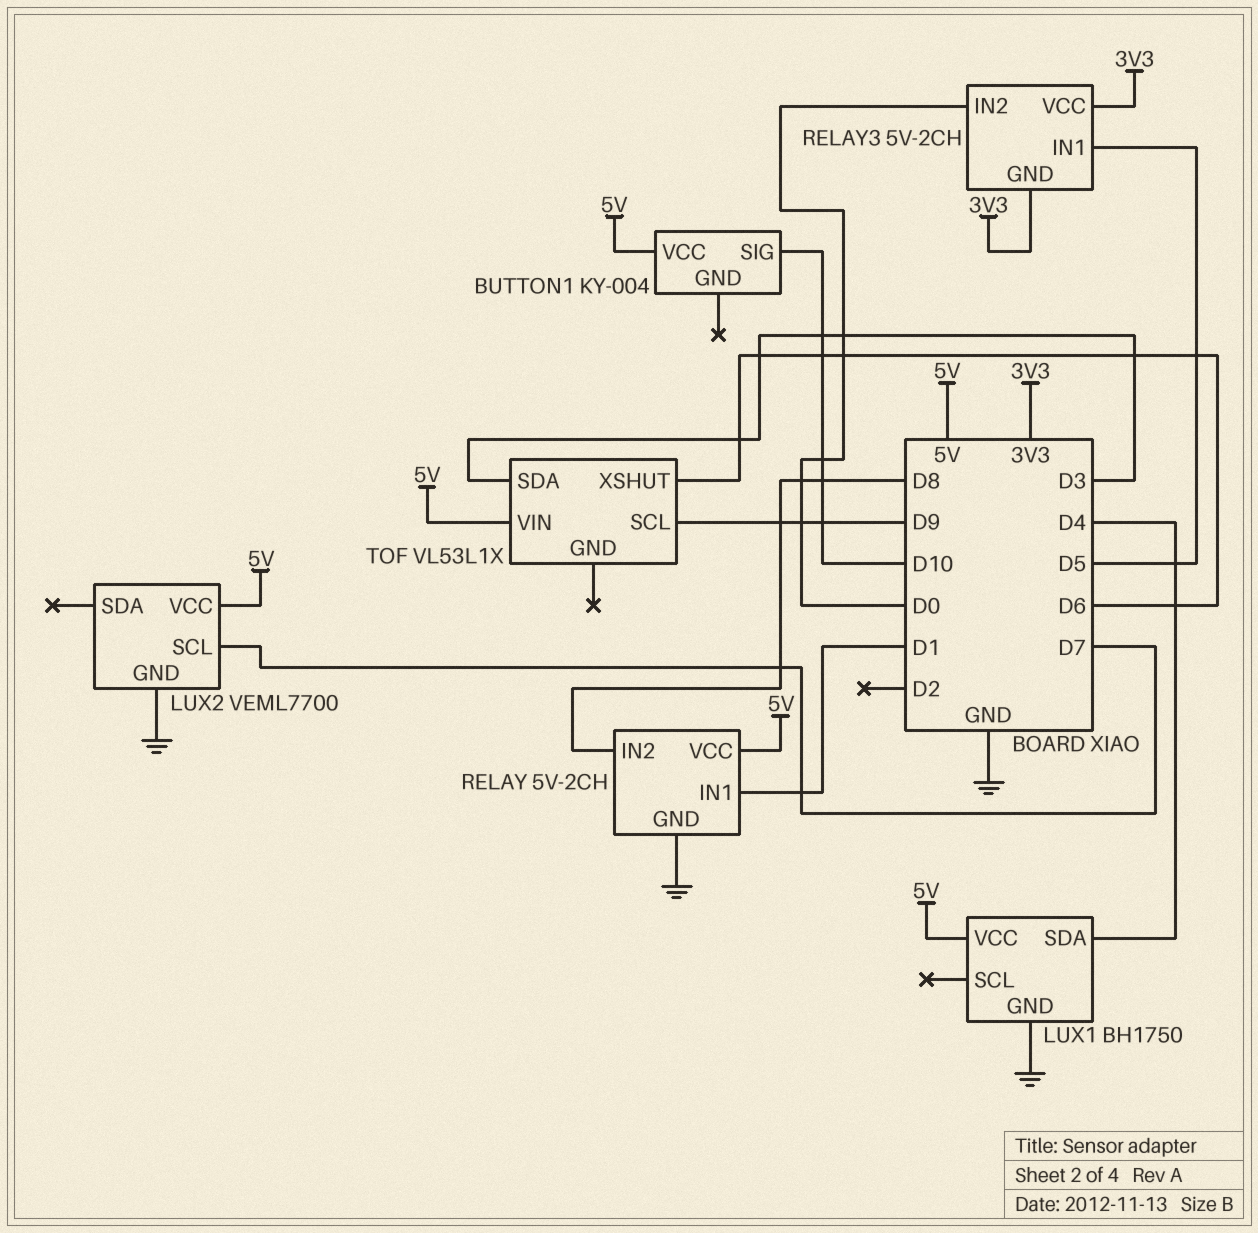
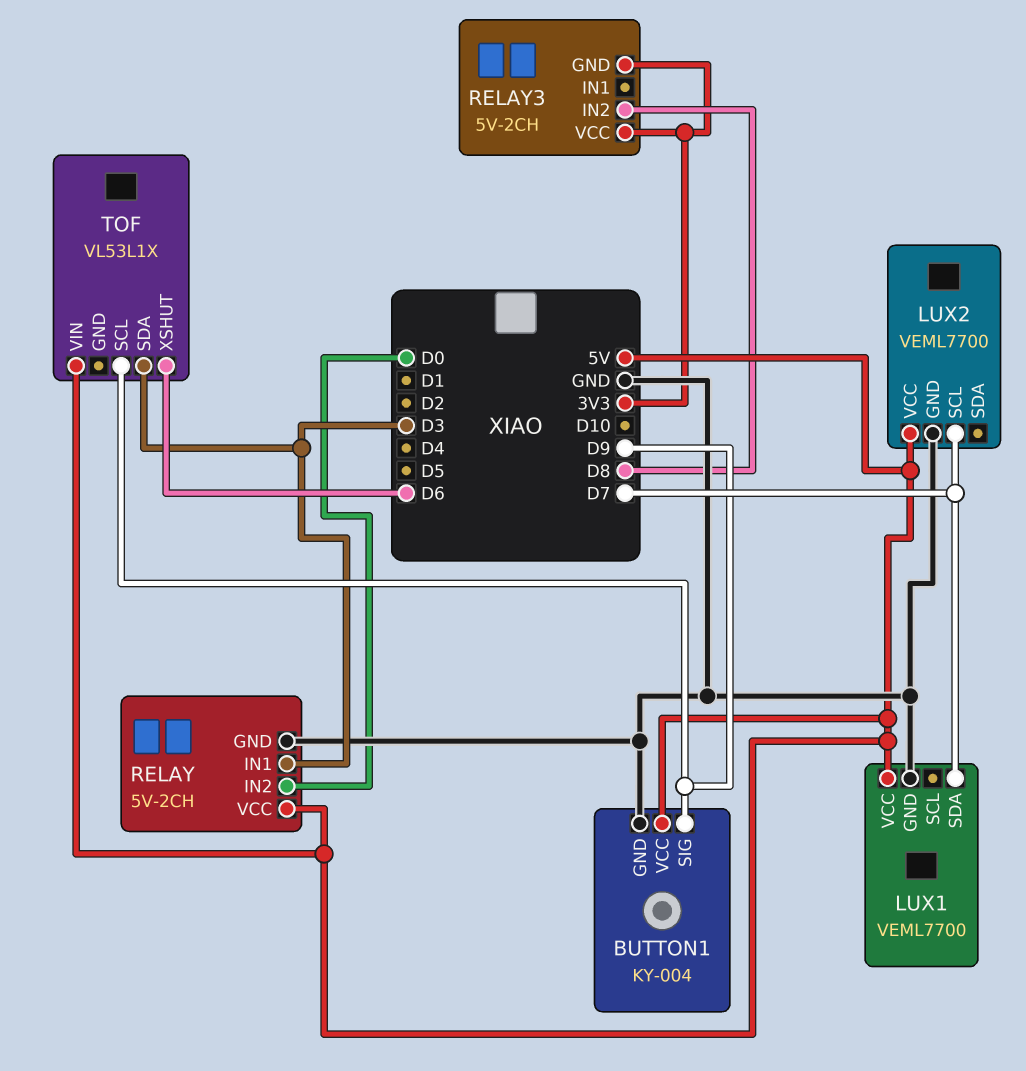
BUTTON1 pin GND: none -> GND
BUTTON1 pin SIG: D10 -> D9
LUX1: BH1750 -> VEML7700
LUX1 pin SDA: D4 -> D7
RELAY pin IN1: D1 -> D3
RELAY pin IN2: D8 -> D0
RELAY3 pin IN1: D5 -> none
RELAY3 pin IN2: D0 -> D8

